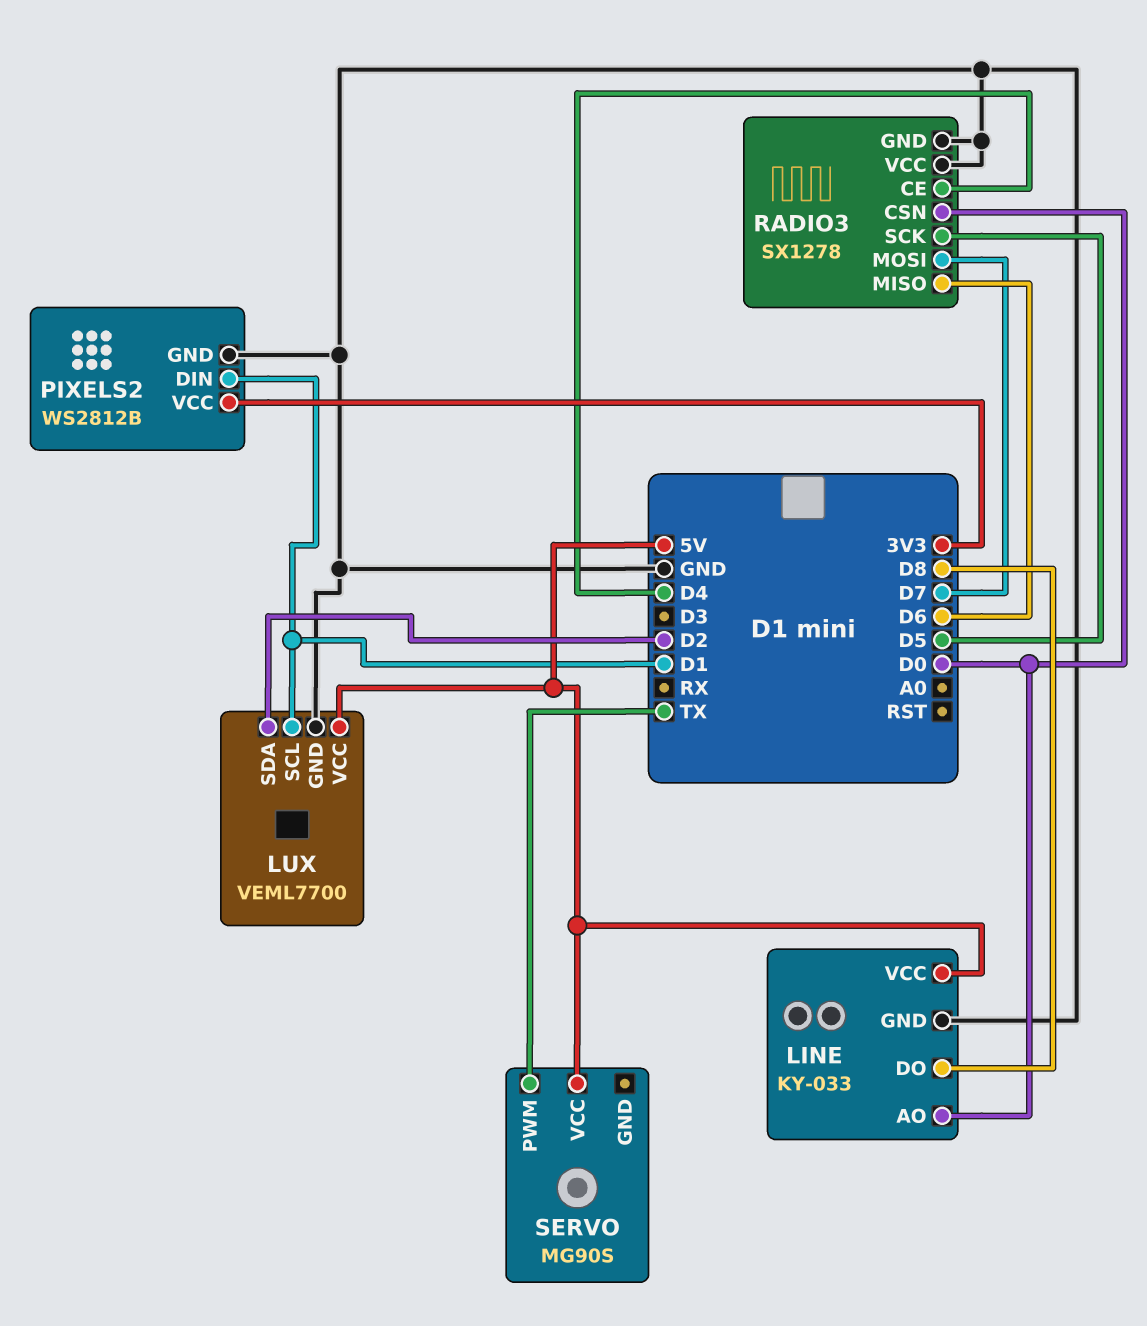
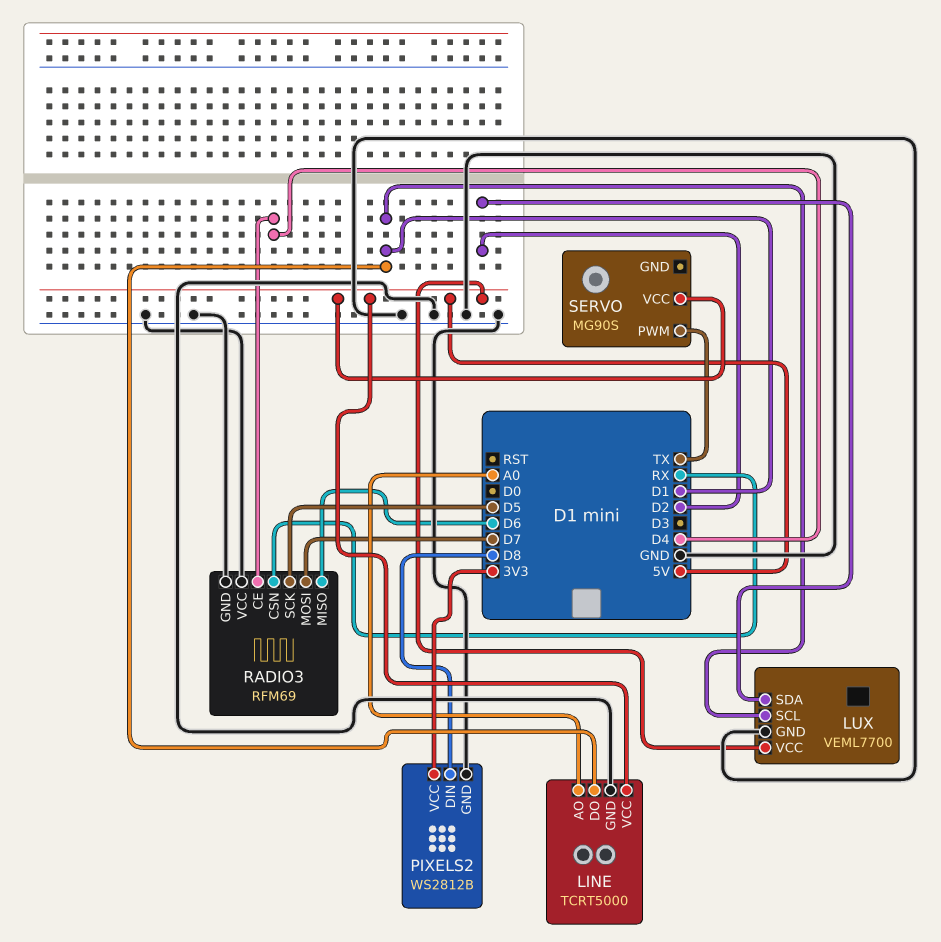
LINE: KY-033 -> TCRT5000
LINE pin AO: D0 -> A0
LINE pin DO: D8 -> D1
PIXELS2 pin DIN: D1 -> D8
RADIO3: SX1278 -> RFM69
RADIO3 pin CSN: D0 -> RX

